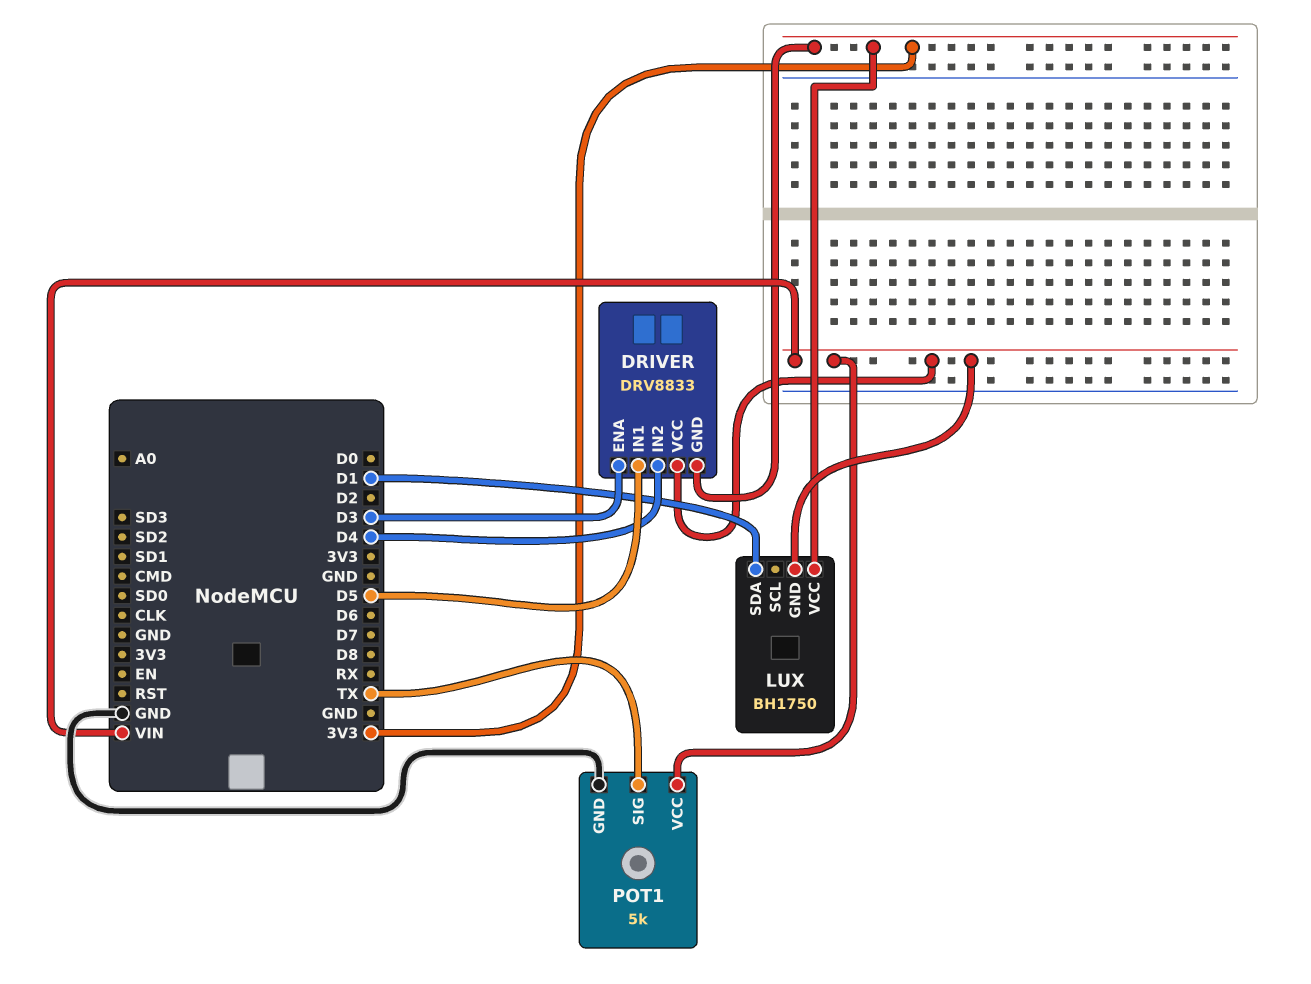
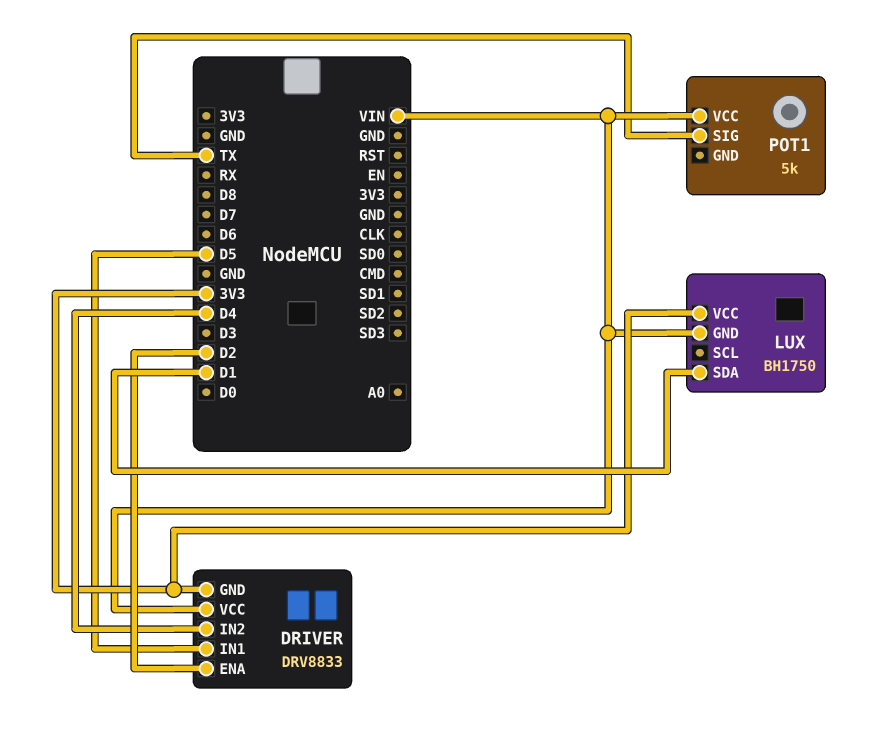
DRIVER pin ENA: D3 -> D2
POT1 pin GND: GND -> none

